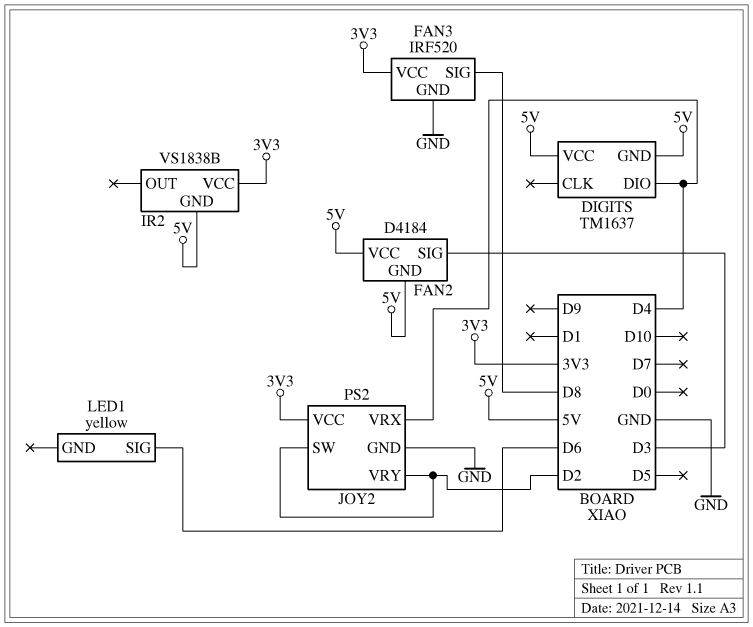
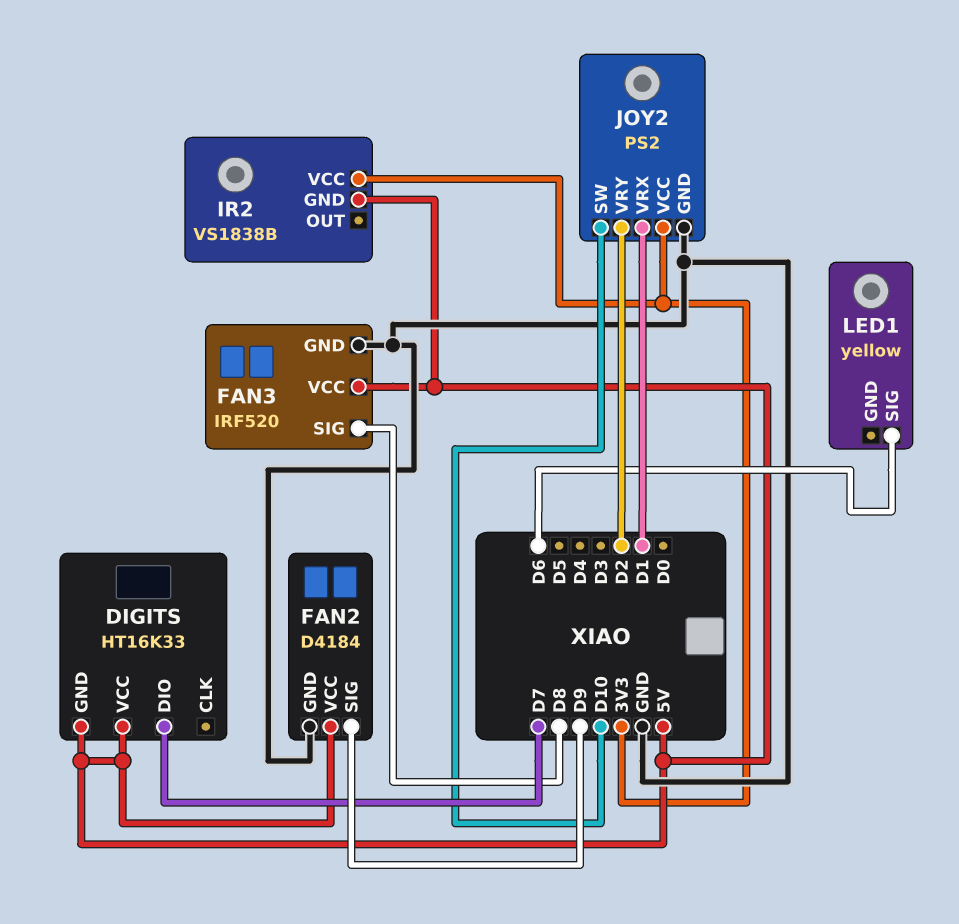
DIGITS: TM1637 -> HT16K33
DIGITS pin DIO: D4 -> D7
FAN2 pin GND: 5V -> GND
FAN2 pin SIG: D3 -> D9
FAN3 pin VCC: 3V3 -> 5V
JOY2 pin SW: D2 -> D10
JOY2 pin VRX: D4 -> D1

